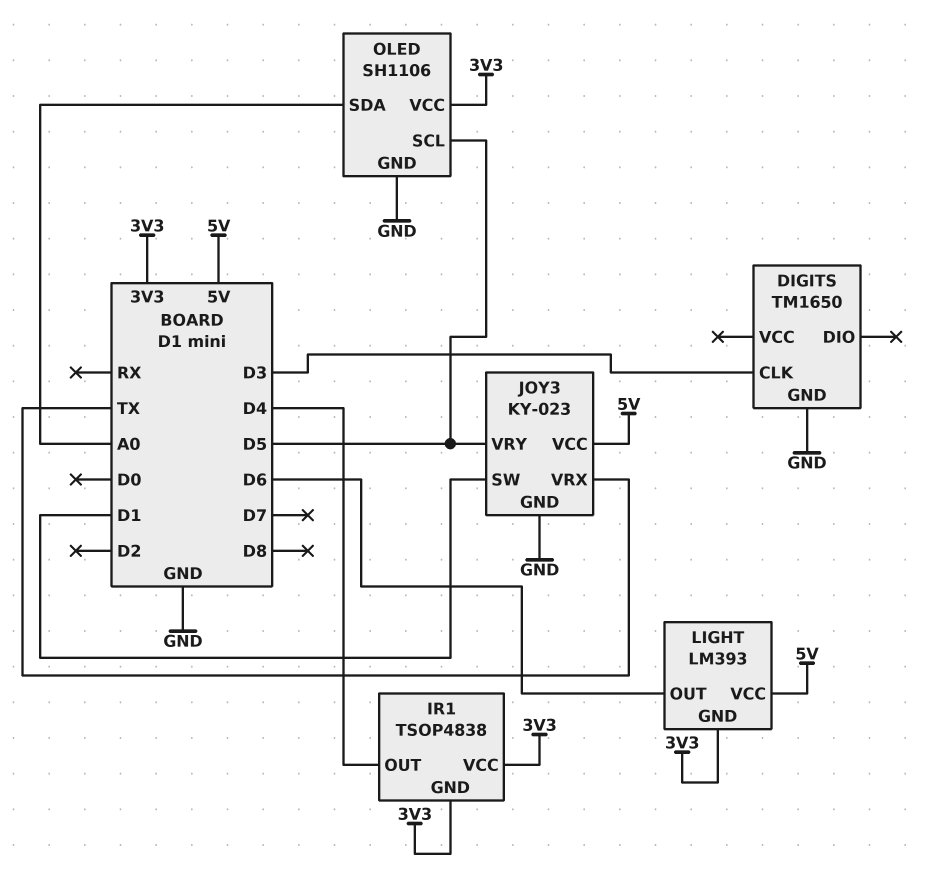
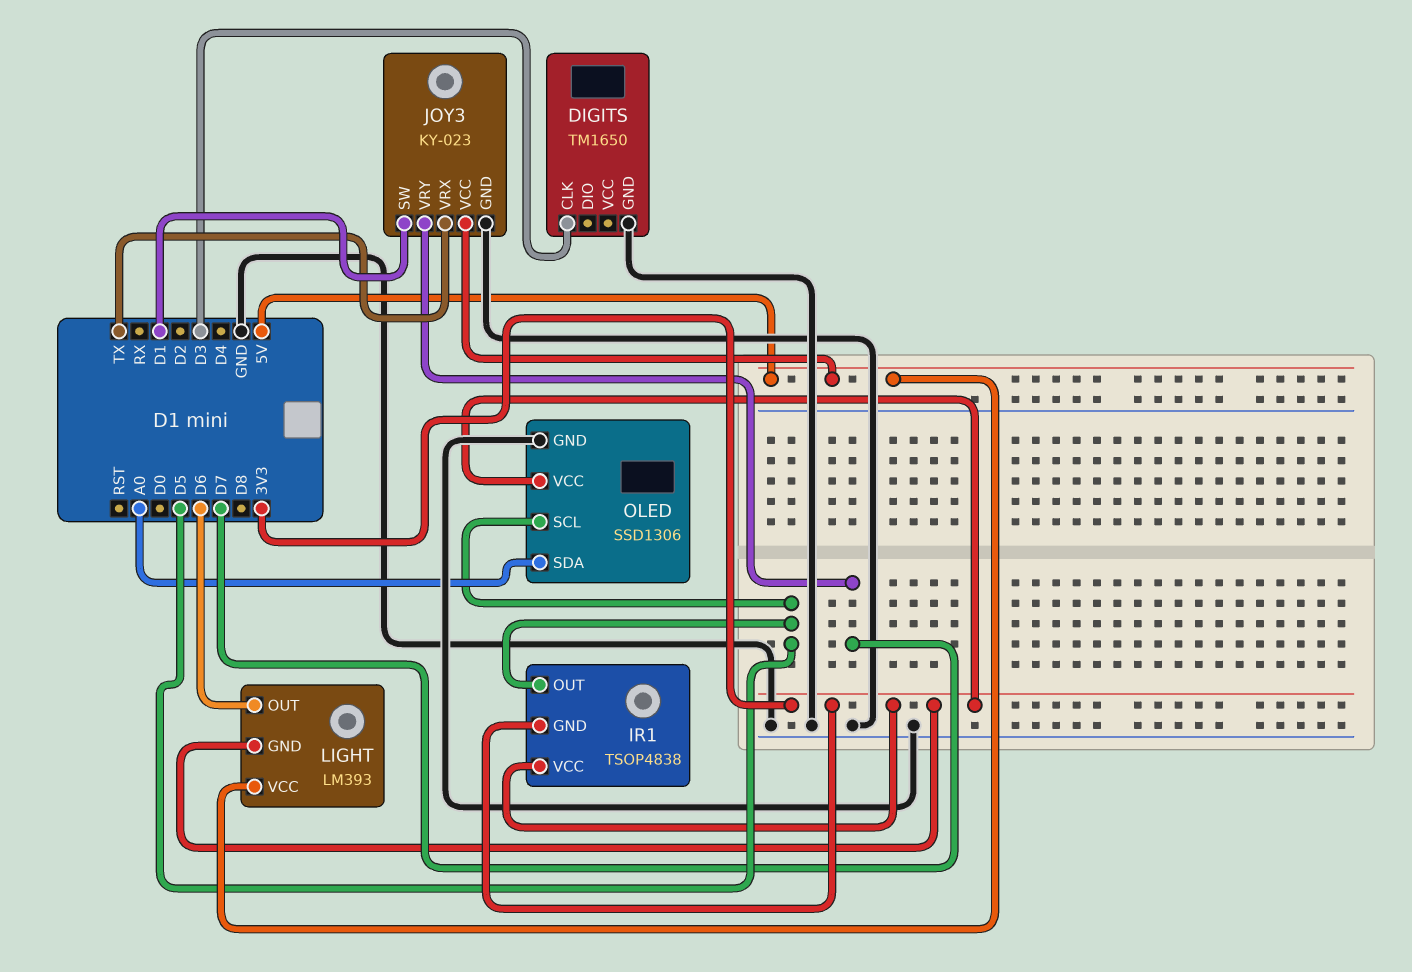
IR1 pin OUT: D4 -> D5
JOY3 pin VRY: D5 -> D7
OLED: SH1106 -> SSD1306

